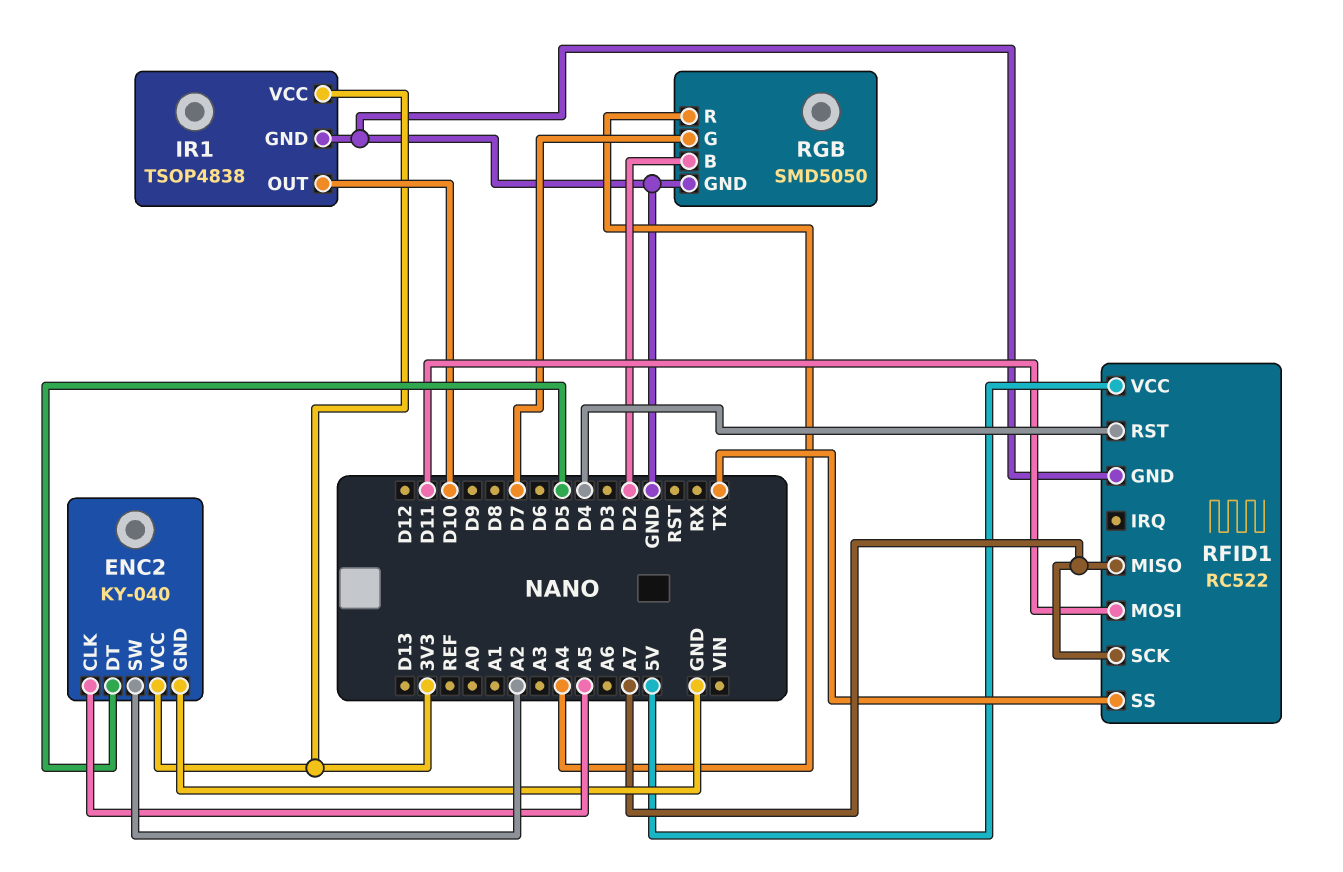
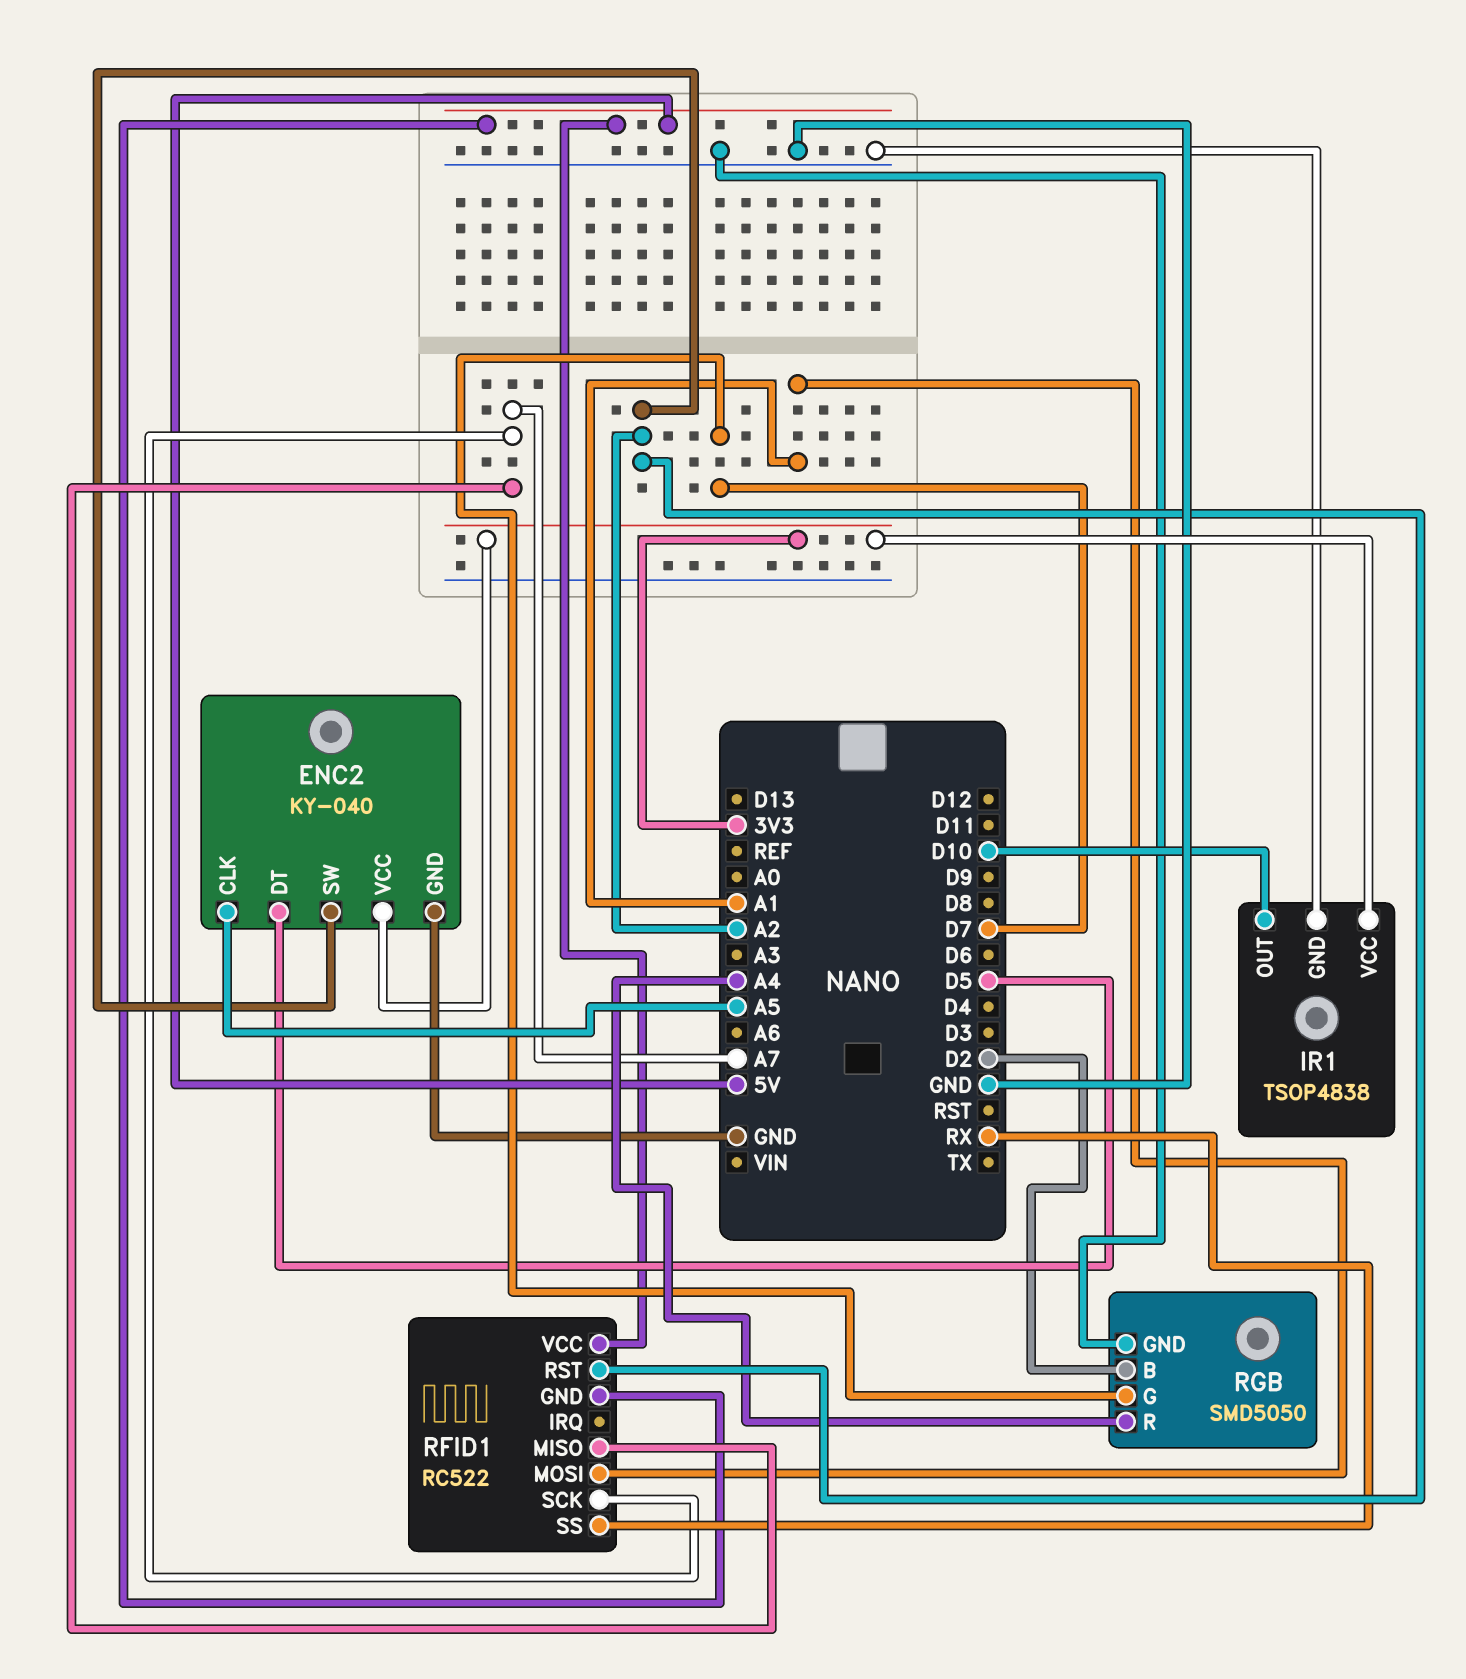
RFID1 pin GND: GND -> 5V
RFID1 pin MOSI: D11 -> A1
RFID1 pin RST: D4 -> A2
RFID1 pin SS: TX -> RX

